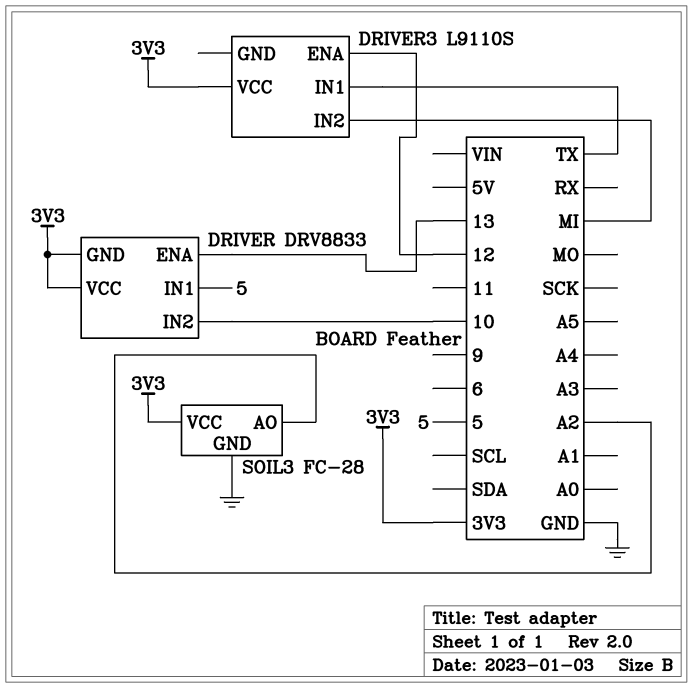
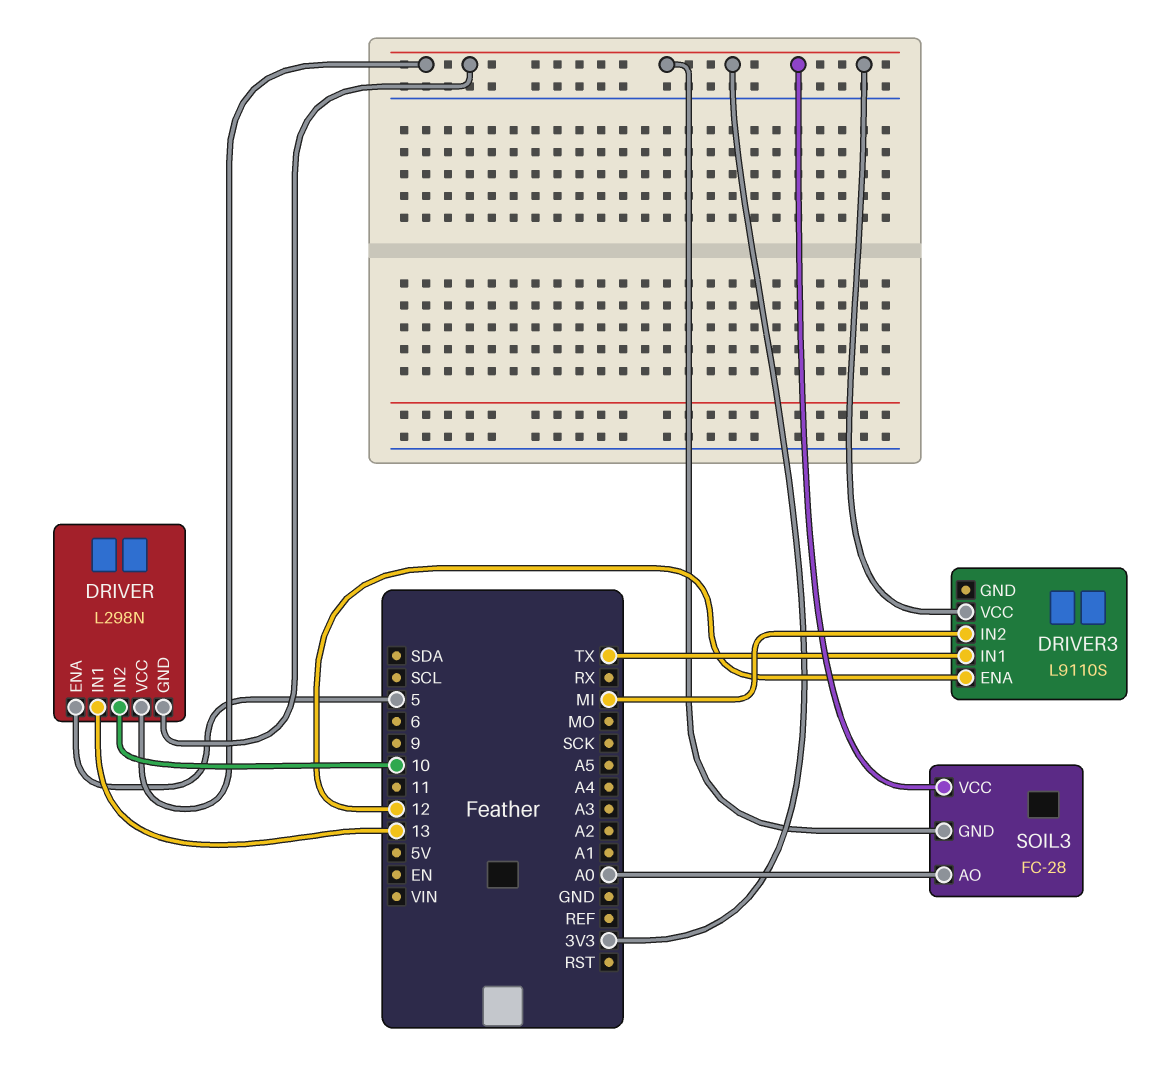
DRIVER: DRV8833 -> L298N
DRIVER pin ENA: 13 -> 5
DRIVER pin IN1: 5 -> 13
SOIL3 pin AO: A2 -> A0
SOIL3 pin GND: GND -> 3V3

